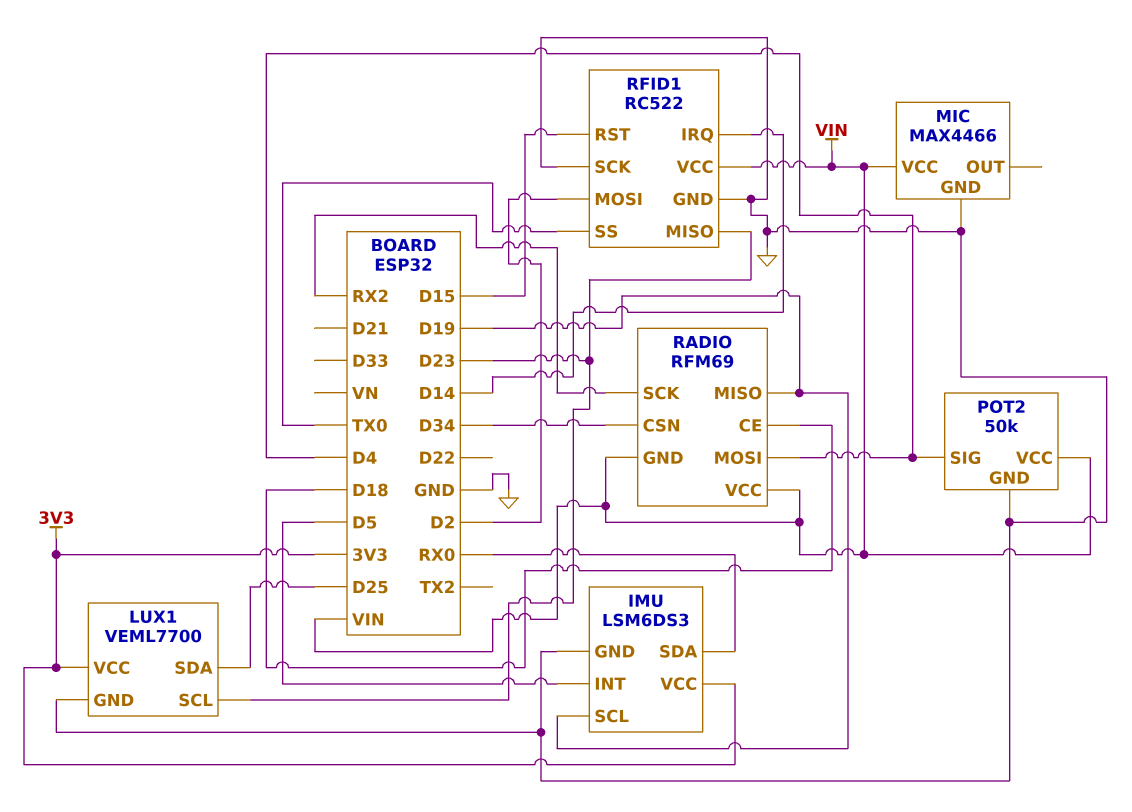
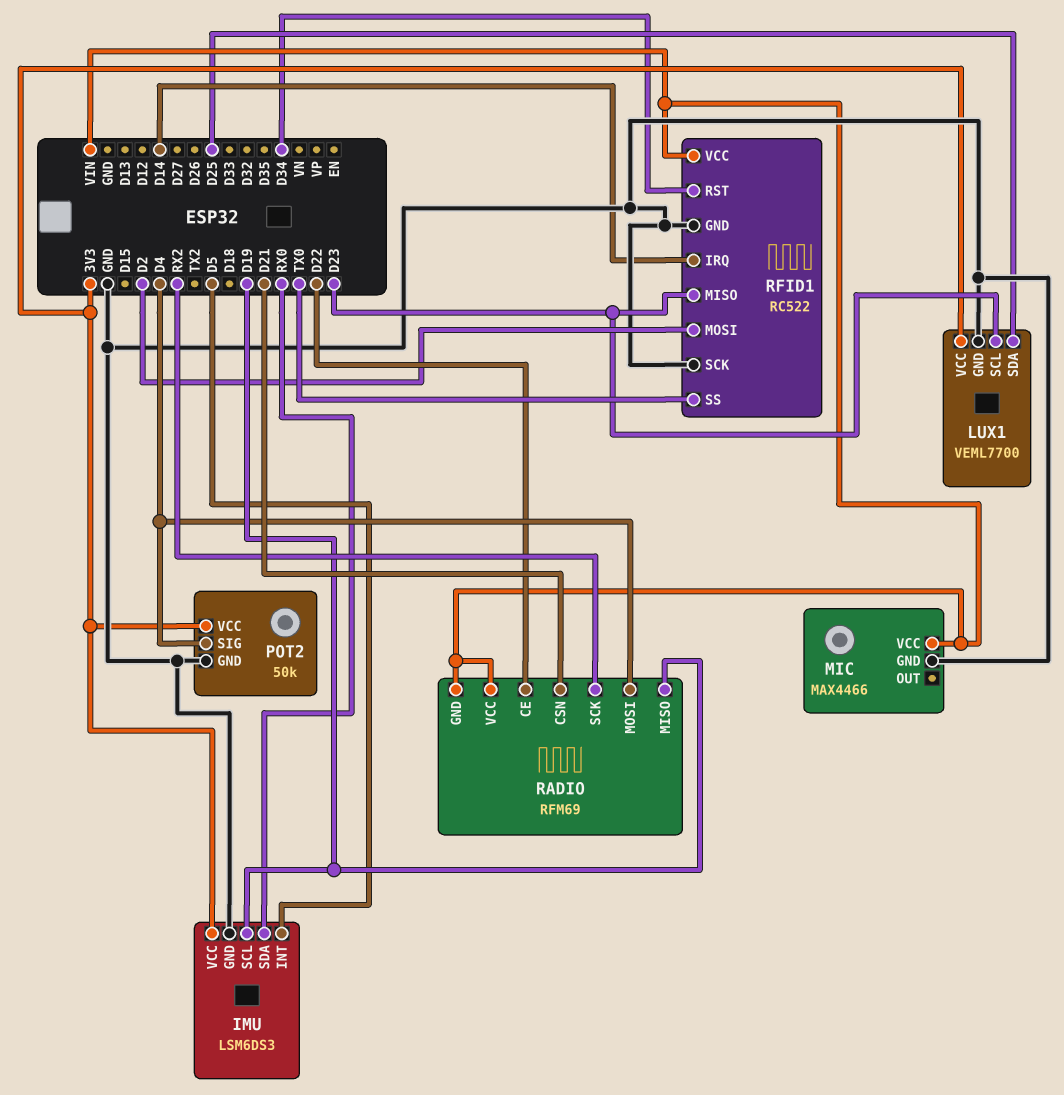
POT2 pin VCC: VIN -> 3V3
RADIO pin CE: D18 -> D22
RADIO pin CSN: D34 -> D21
RFID1 pin RST: D15 -> D34

